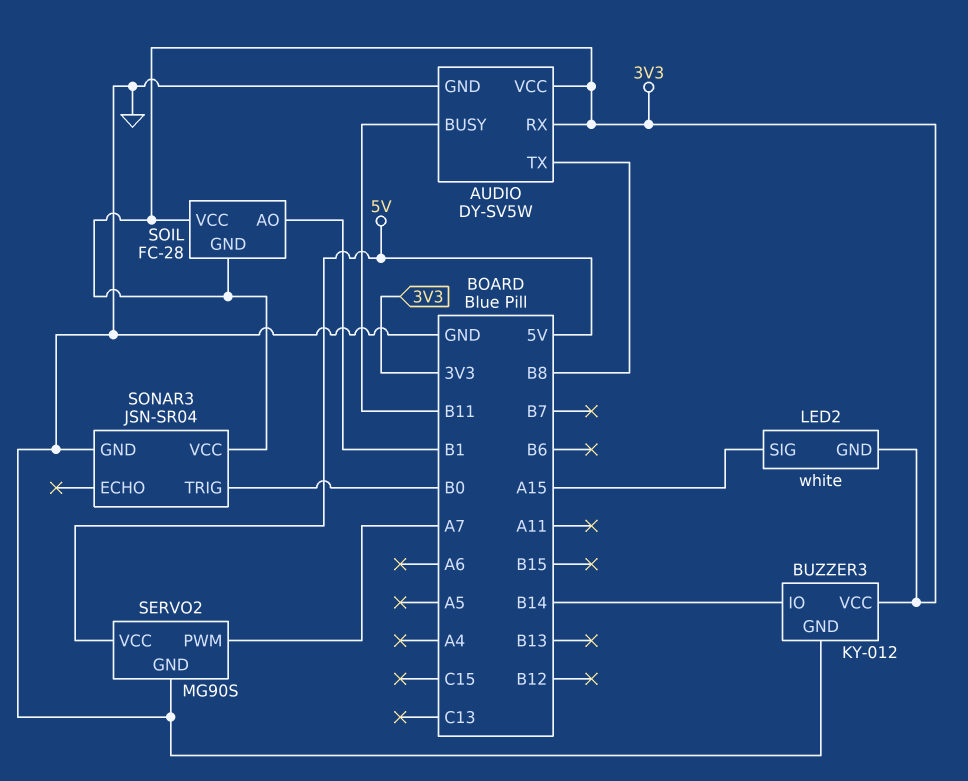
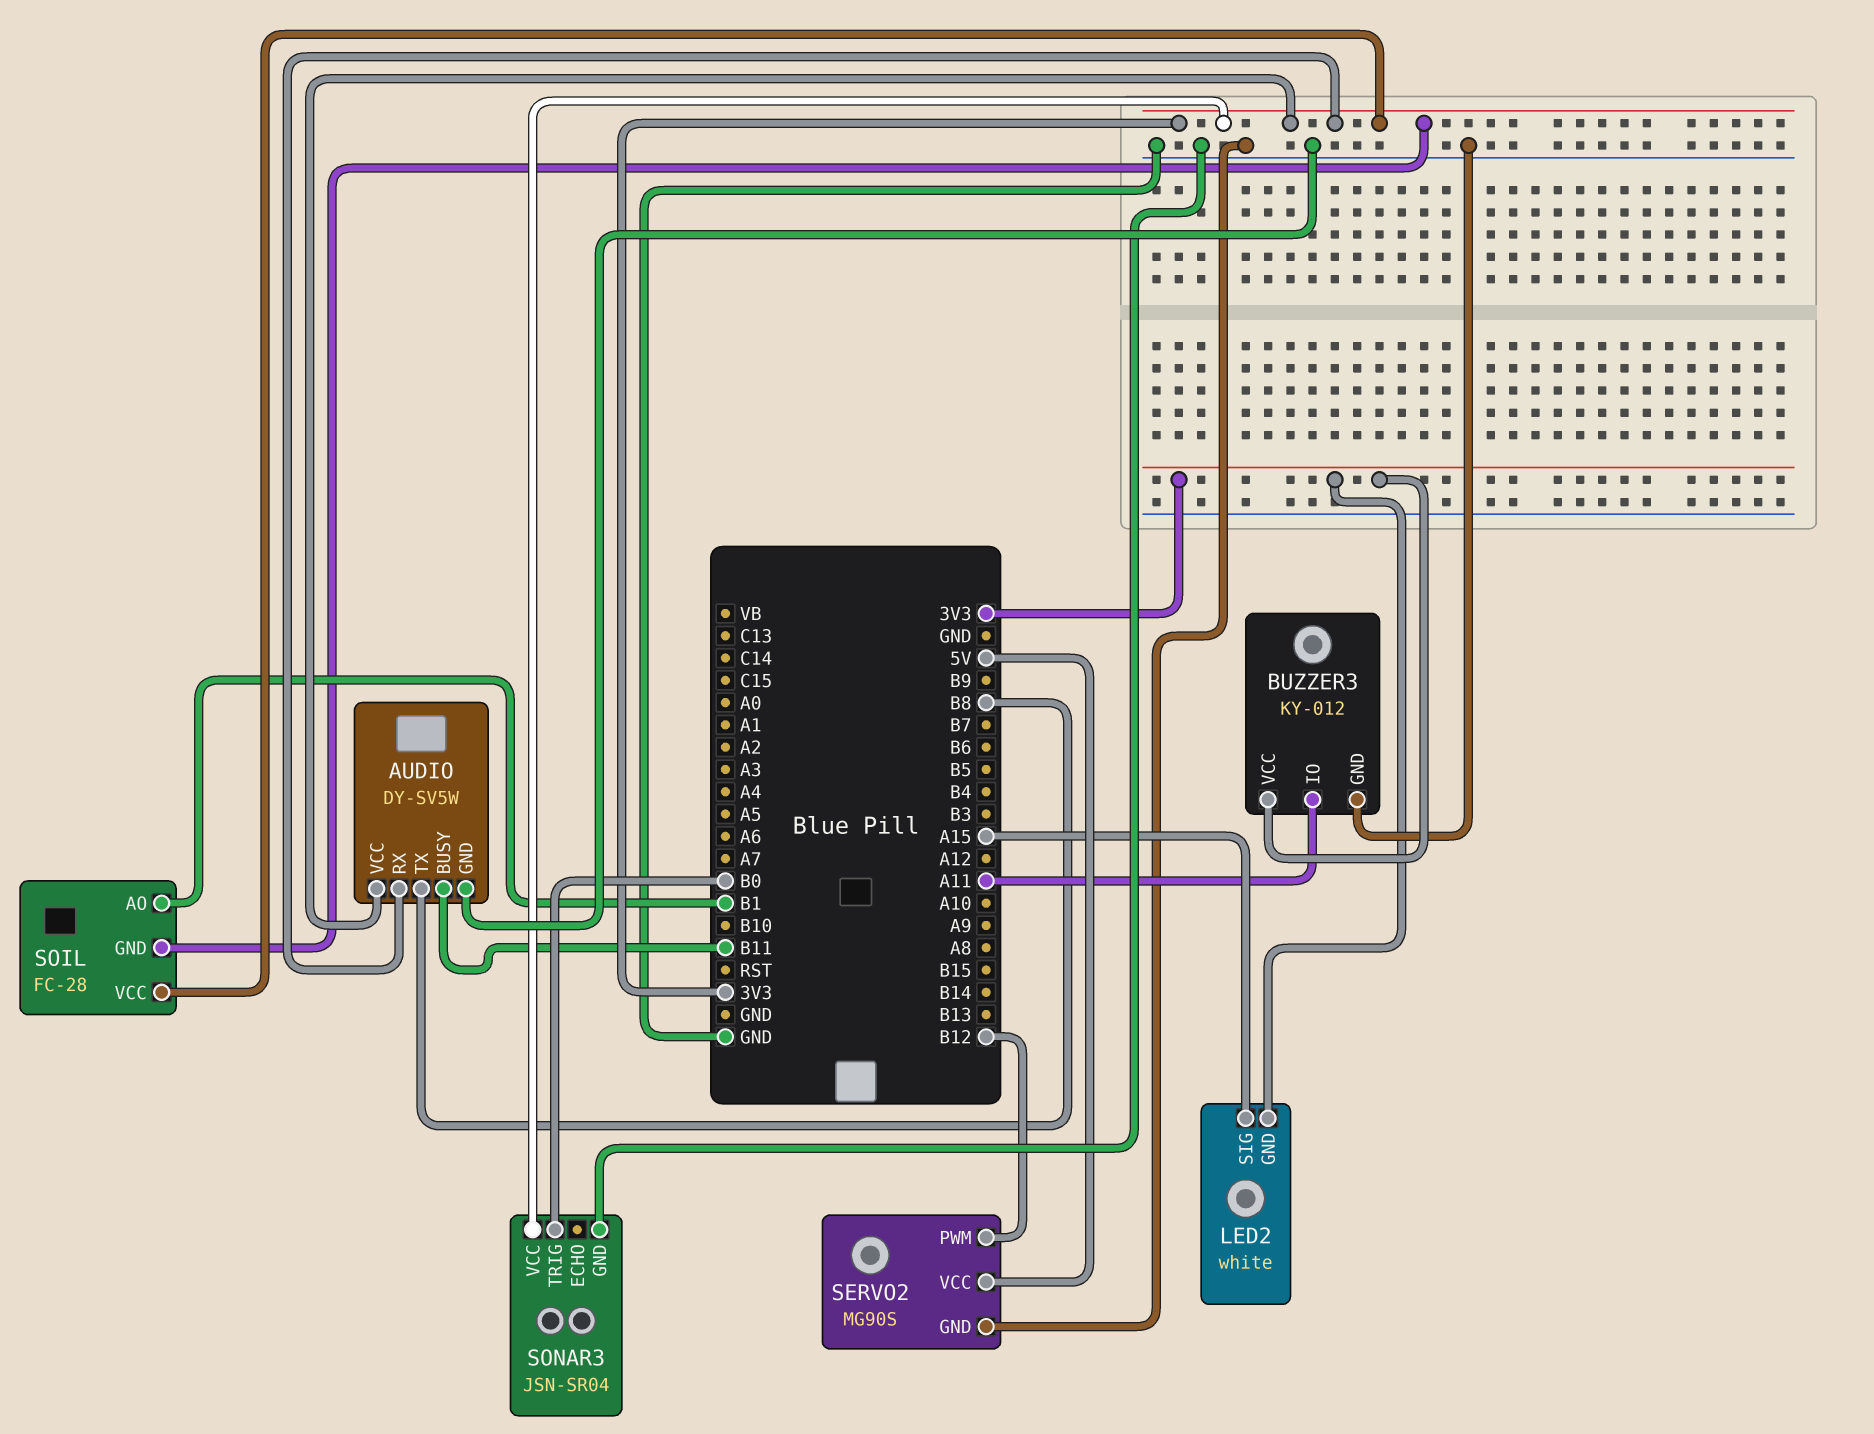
BUZZER3 pin IO: B14 -> A11
SERVO2 pin PWM: A7 -> B12

